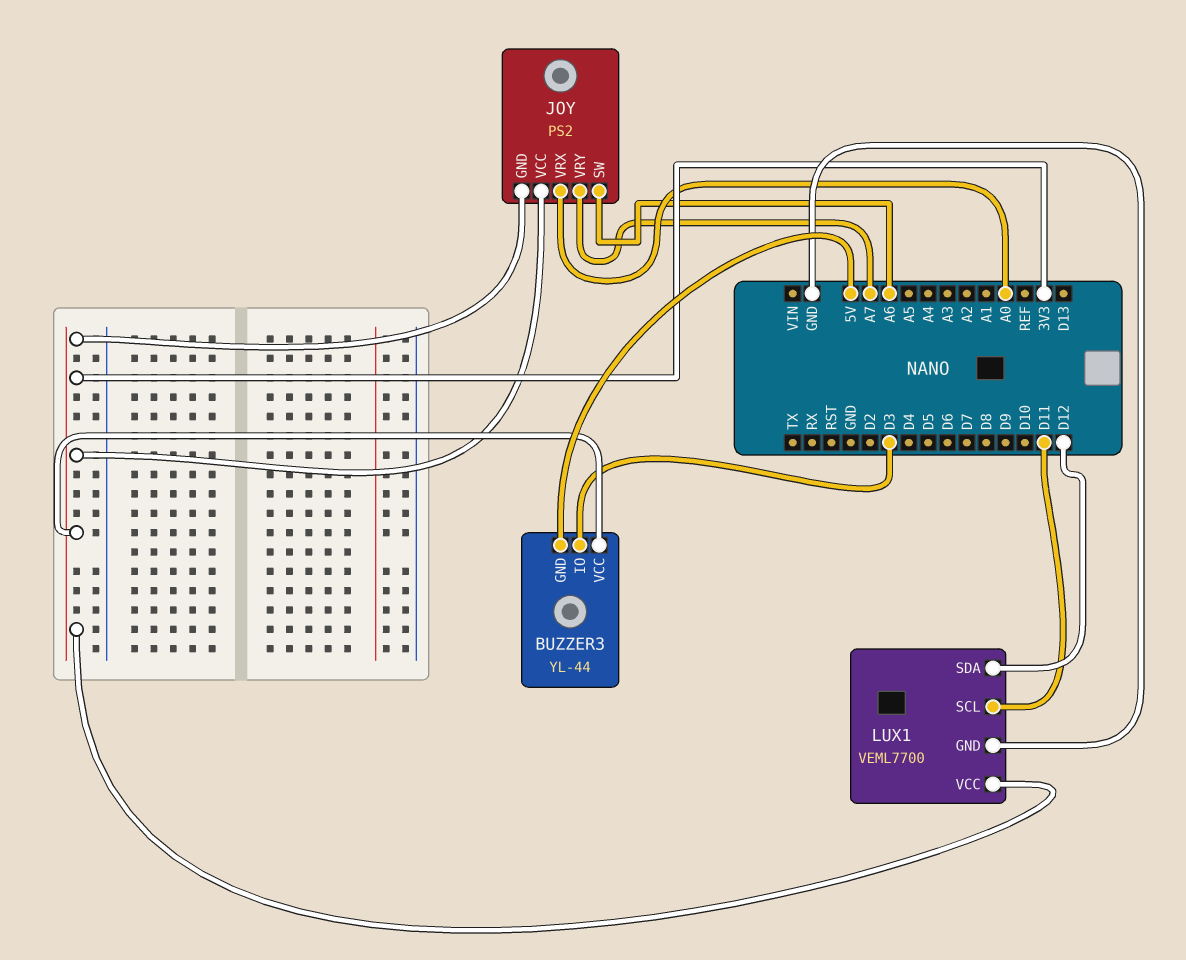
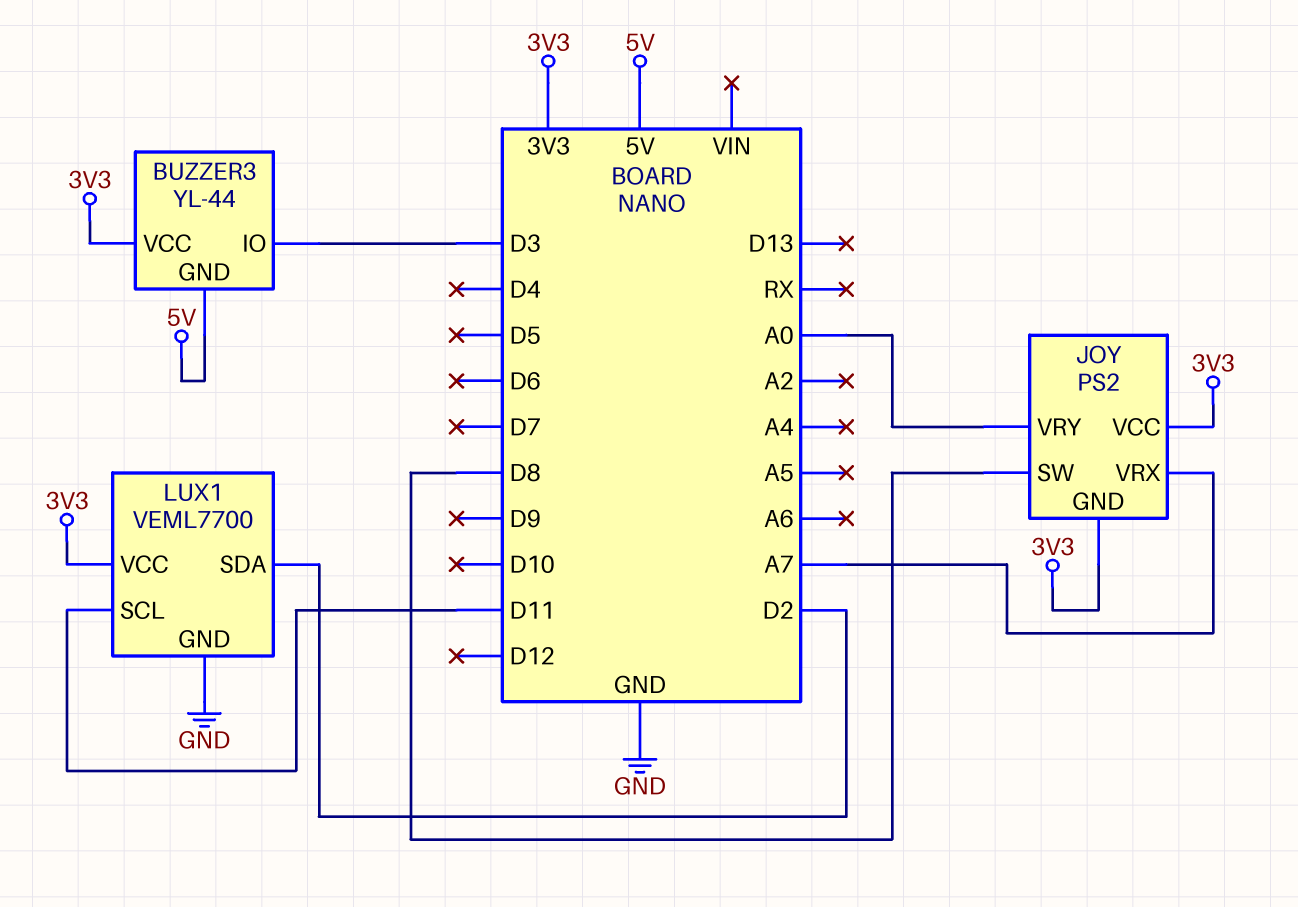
JOY pin SW: A6 -> D8
JOY pin VRX: A0 -> A7
JOY pin VRY: A7 -> A0
LUX1 pin SDA: D12 -> D2

